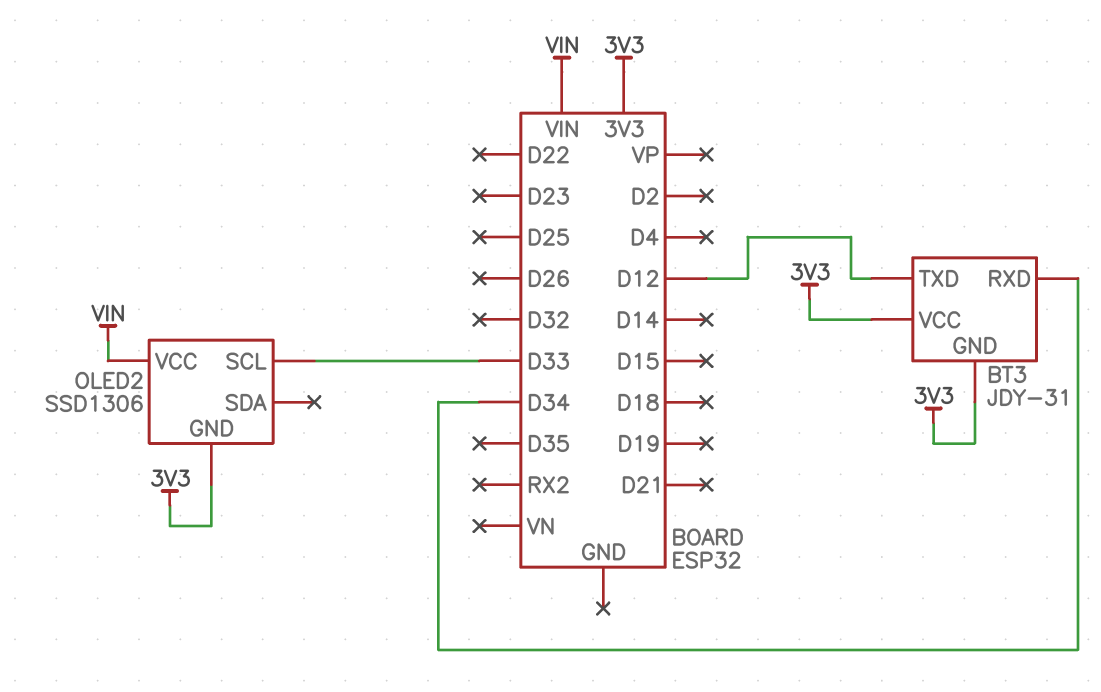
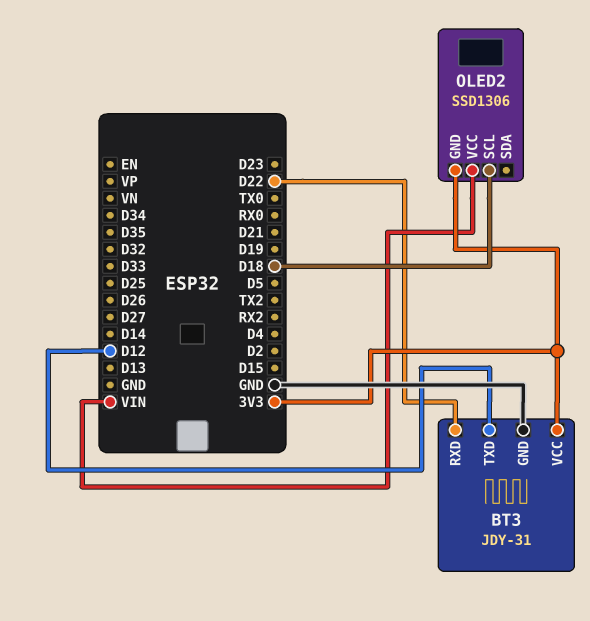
BT3 pin GND: 3V3 -> GND
BT3 pin RXD: D34 -> D22
OLED2 pin SCL: D33 -> D18

